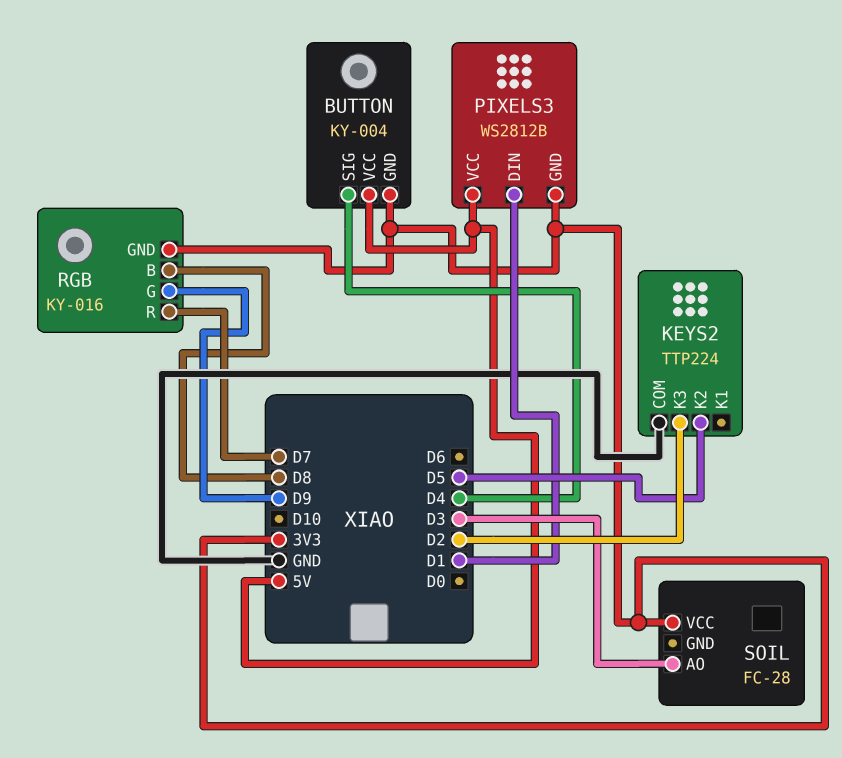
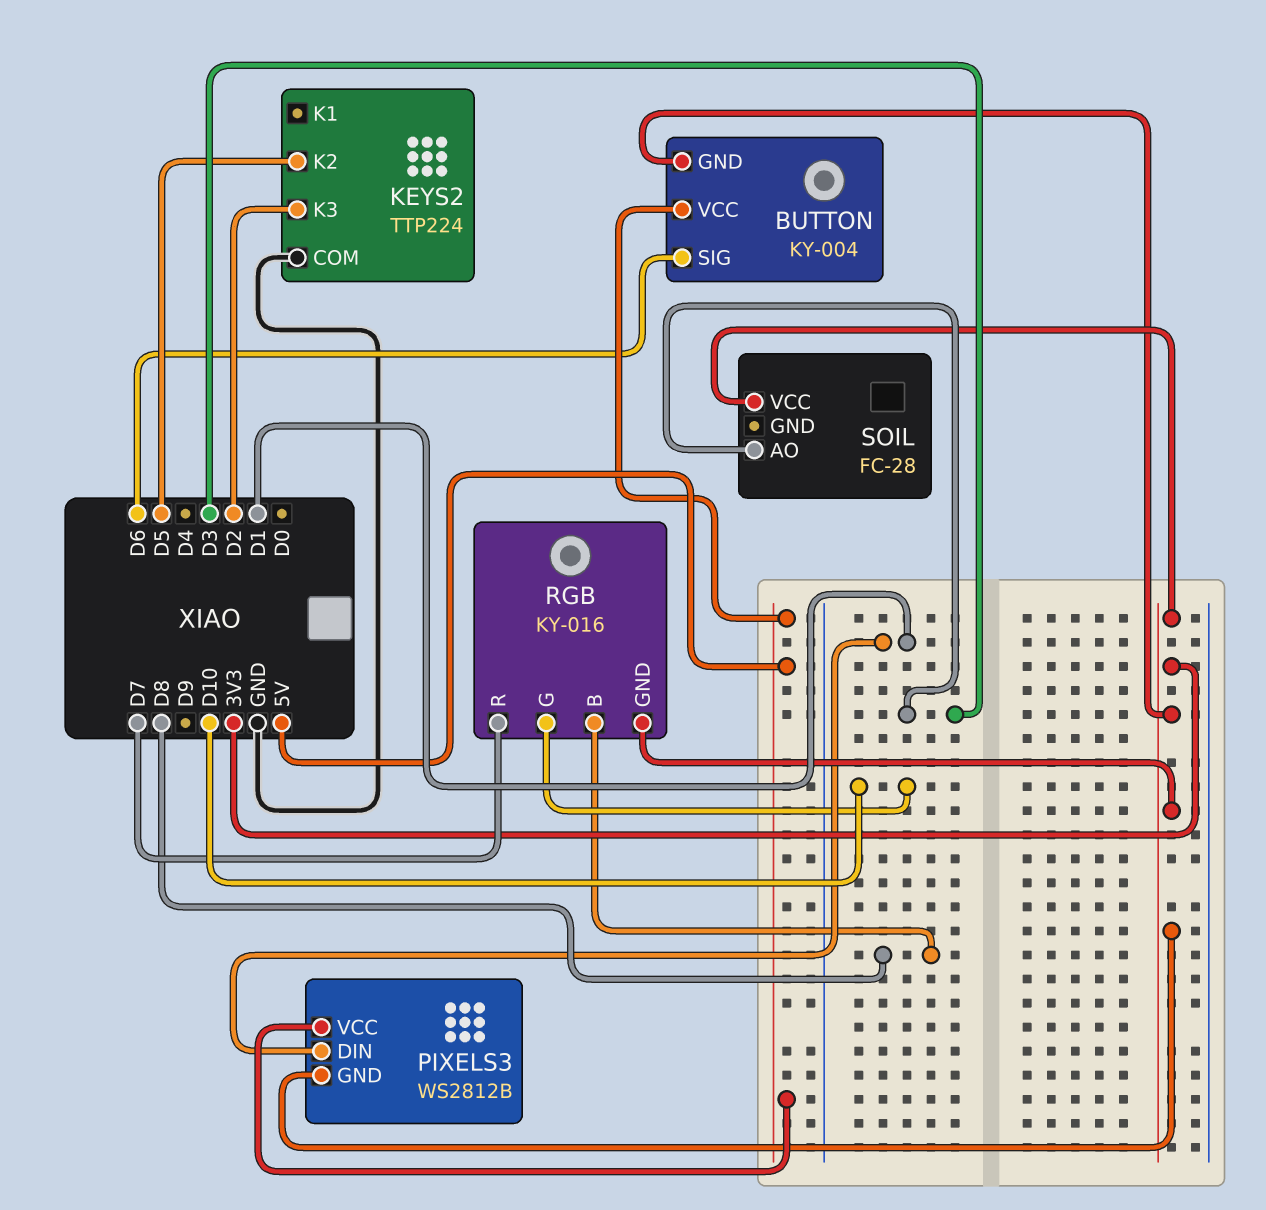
BUTTON pin SIG: D4 -> D6
RGB pin G: D9 -> D10

